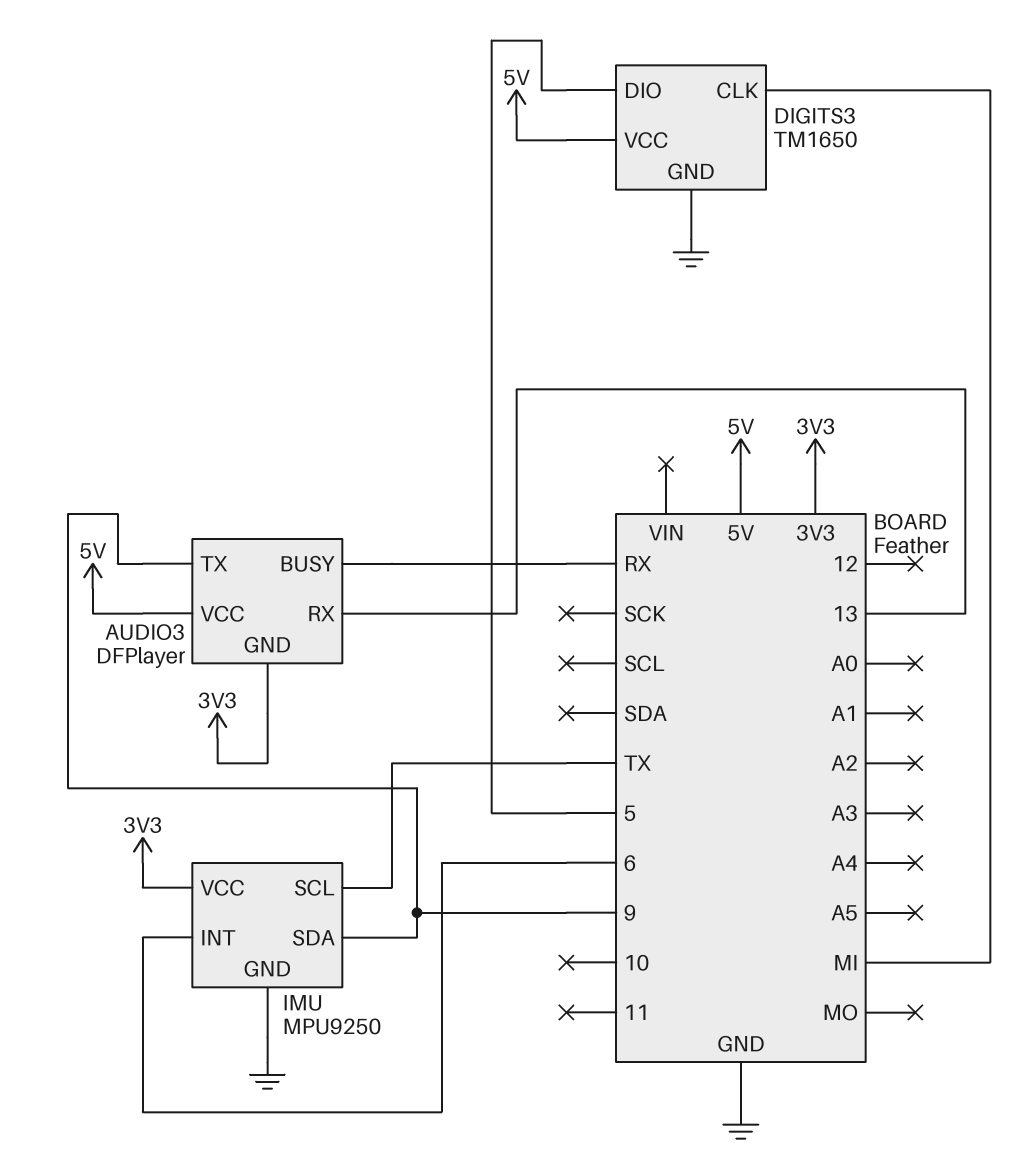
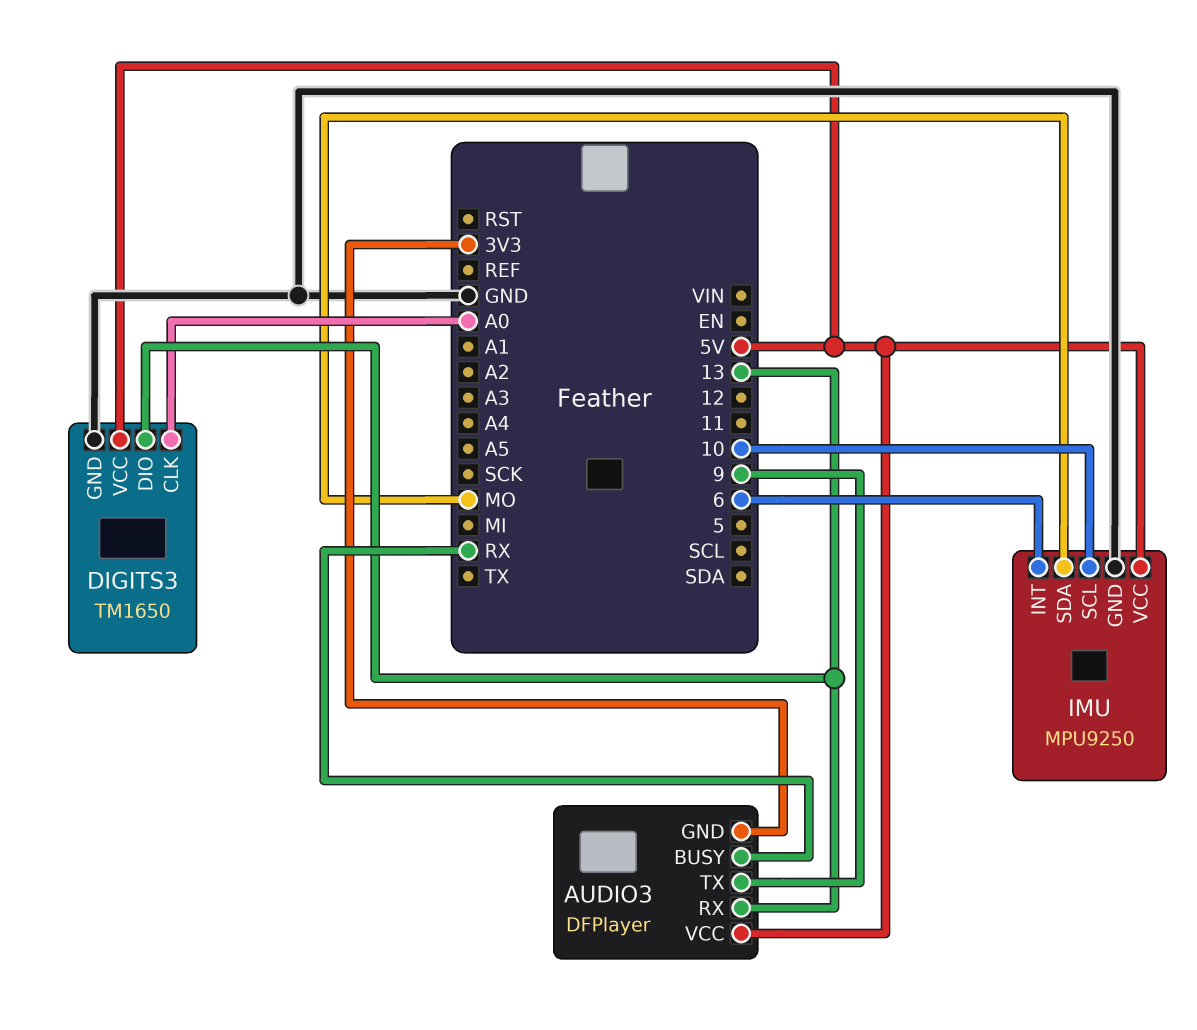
DIGITS3 pin CLK: MI -> A0
DIGITS3 pin DIO: 5 -> 13
IMU pin SCL: TX -> 10
IMU pin SDA: 9 -> MO
IMU pin VCC: 3V3 -> 5V

